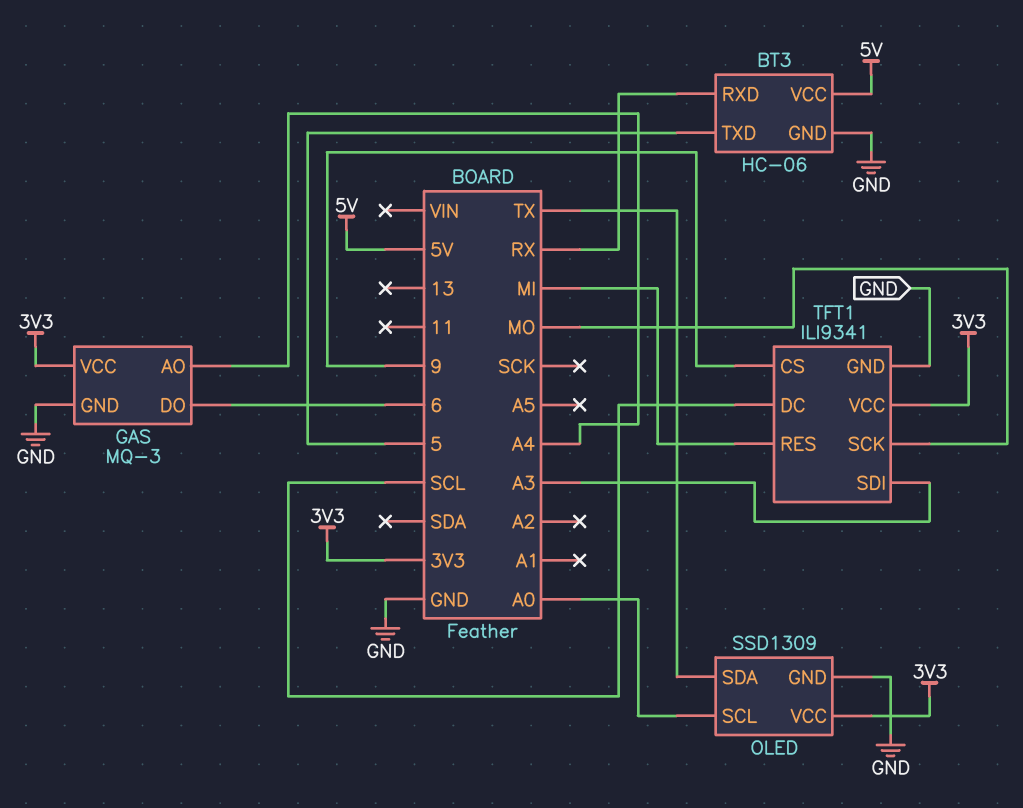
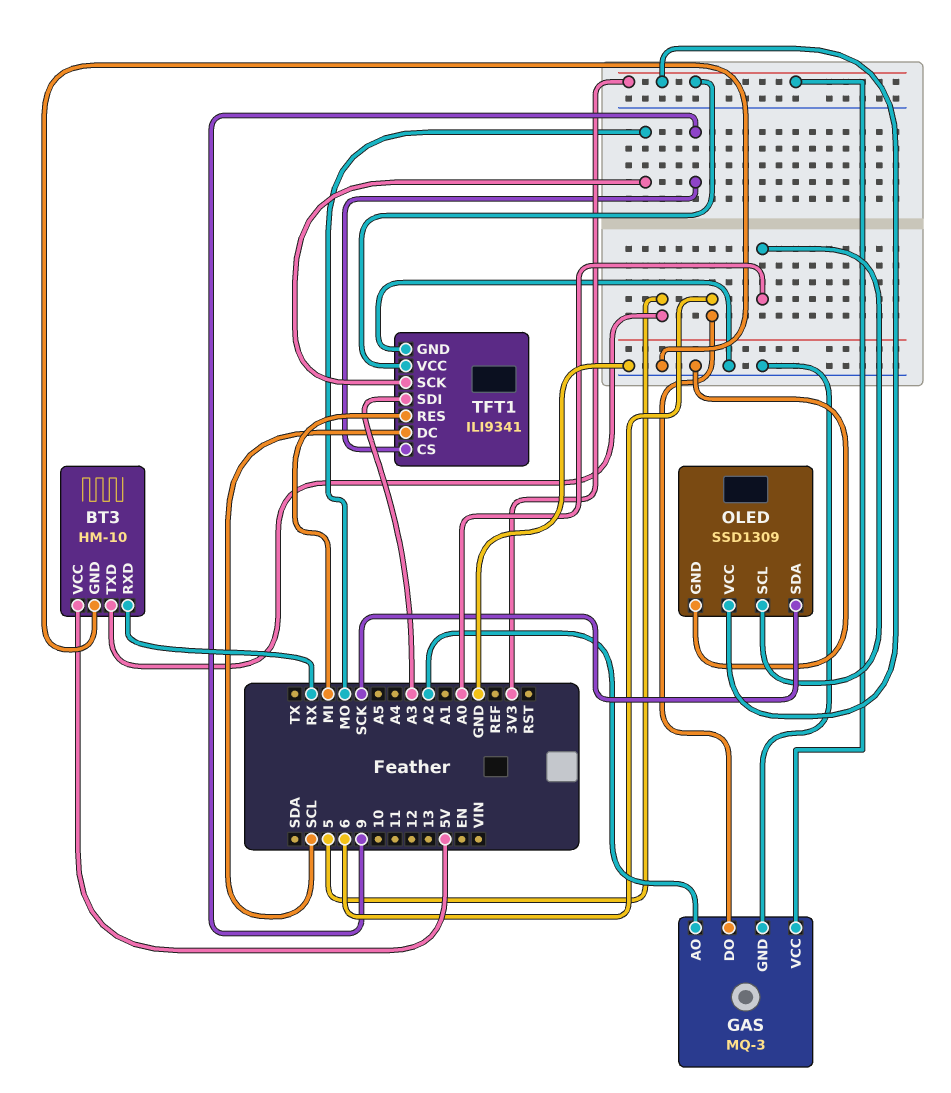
BT3: HC-06 -> HM-10
GAS pin AO: A4 -> A2
OLED pin SDA: TX -> SCK

